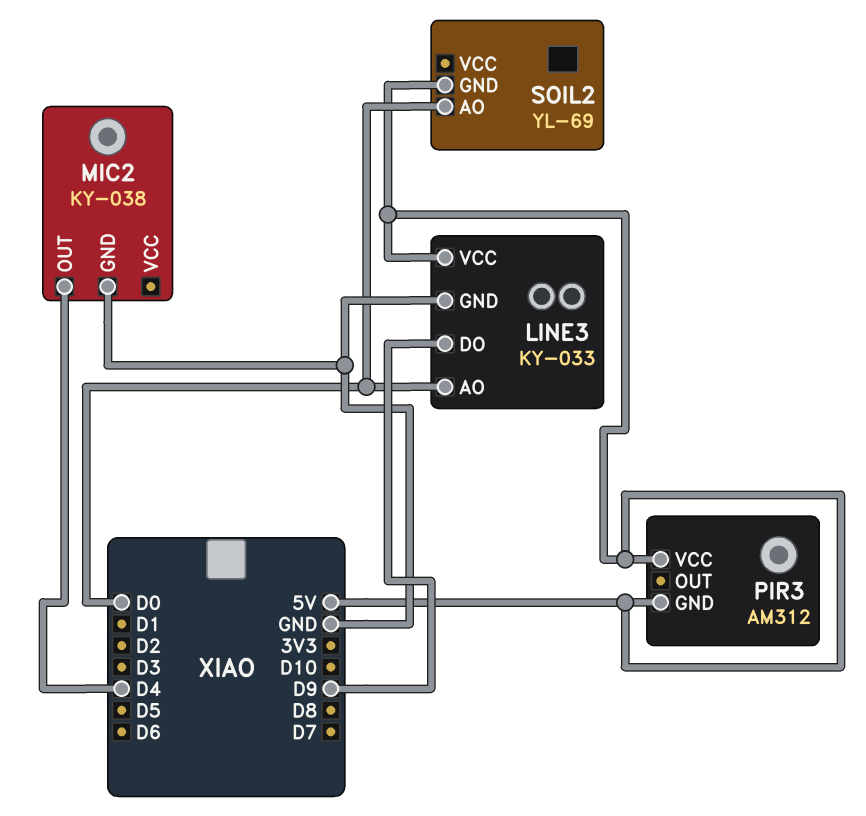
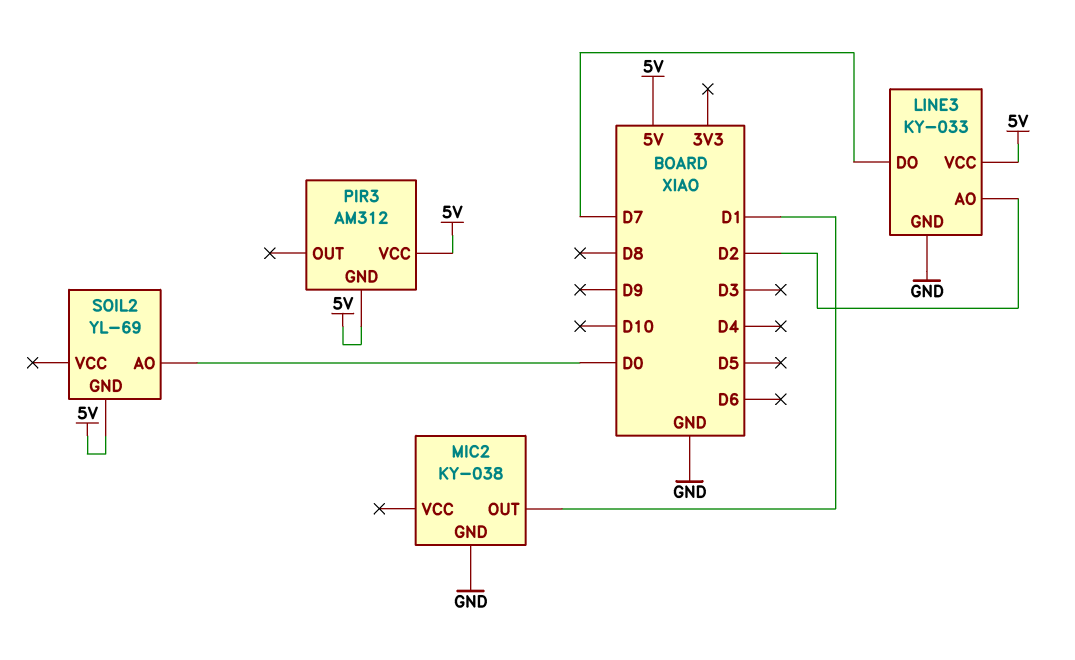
LINE3 pin AO: D0 -> D2
LINE3 pin DO: D9 -> D7
MIC2 pin OUT: D4 -> D1

